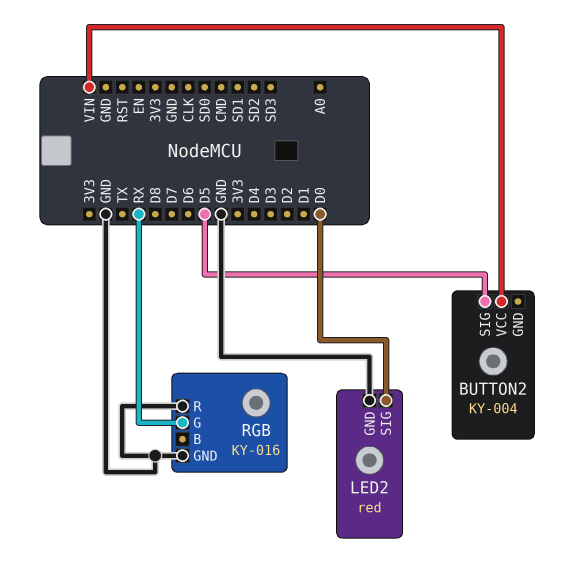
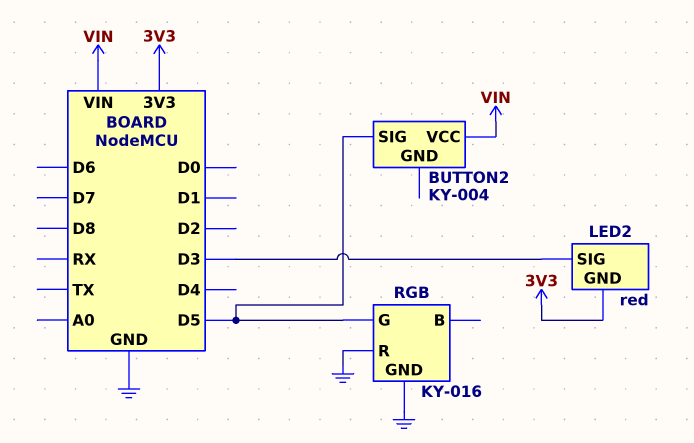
LED2 pin GND: GND -> 3V3
LED2 pin SIG: D0 -> D3
RGB pin G: RX -> D5

